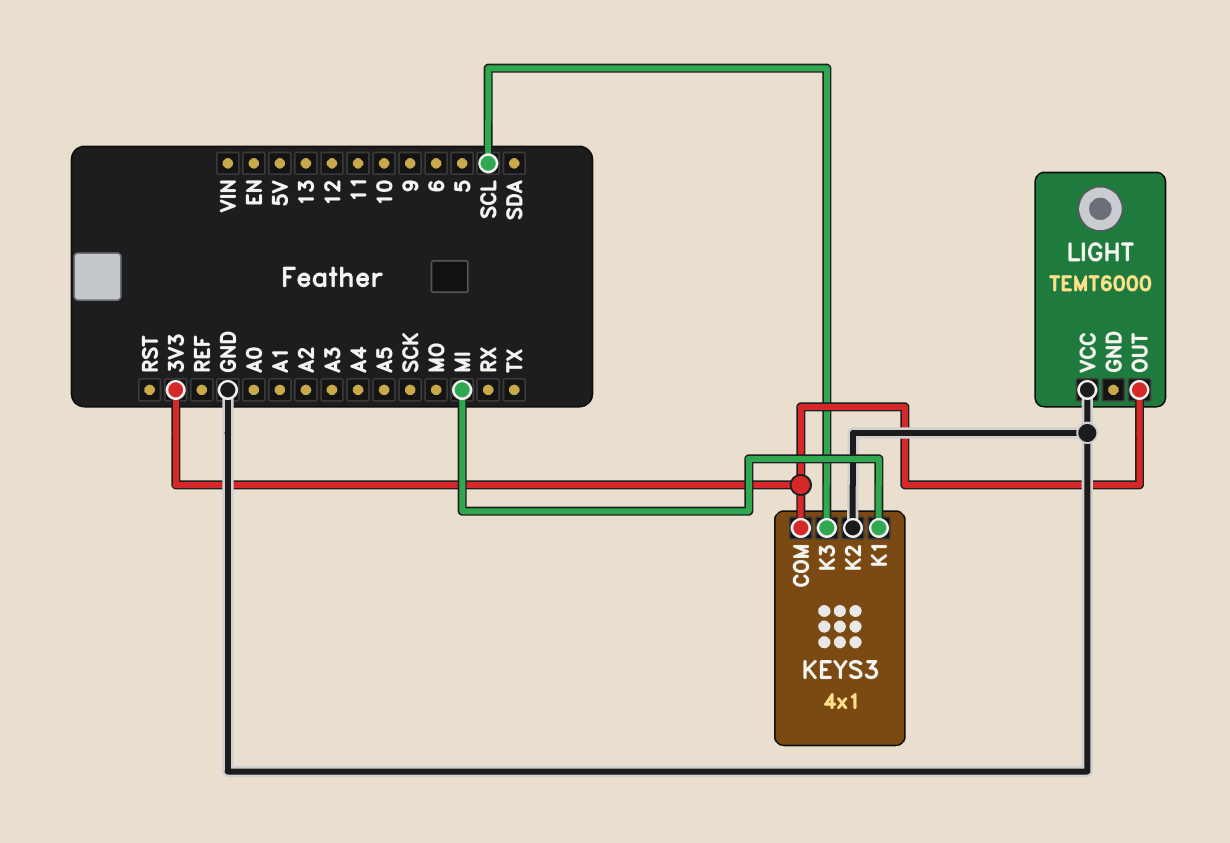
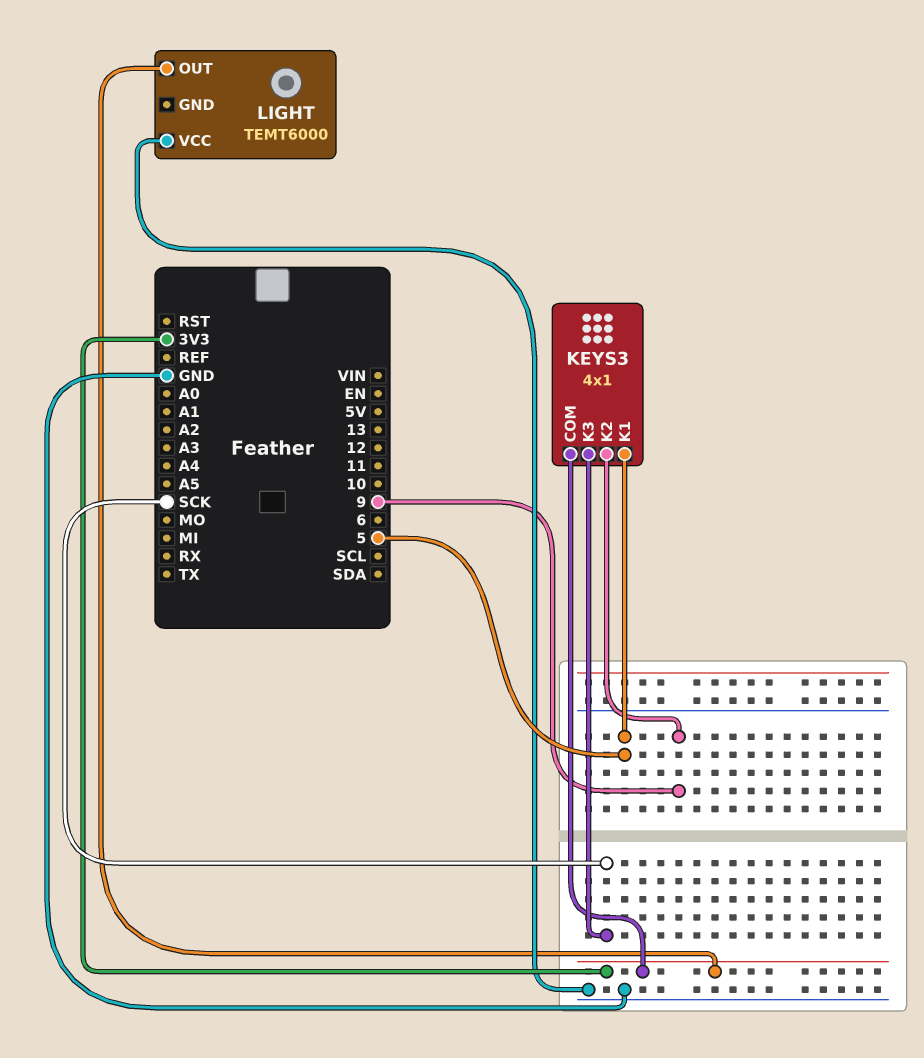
KEYS3 pin K1: MI -> 5
KEYS3 pin K2: GND -> 9
KEYS3 pin K3: SCL -> SCK

